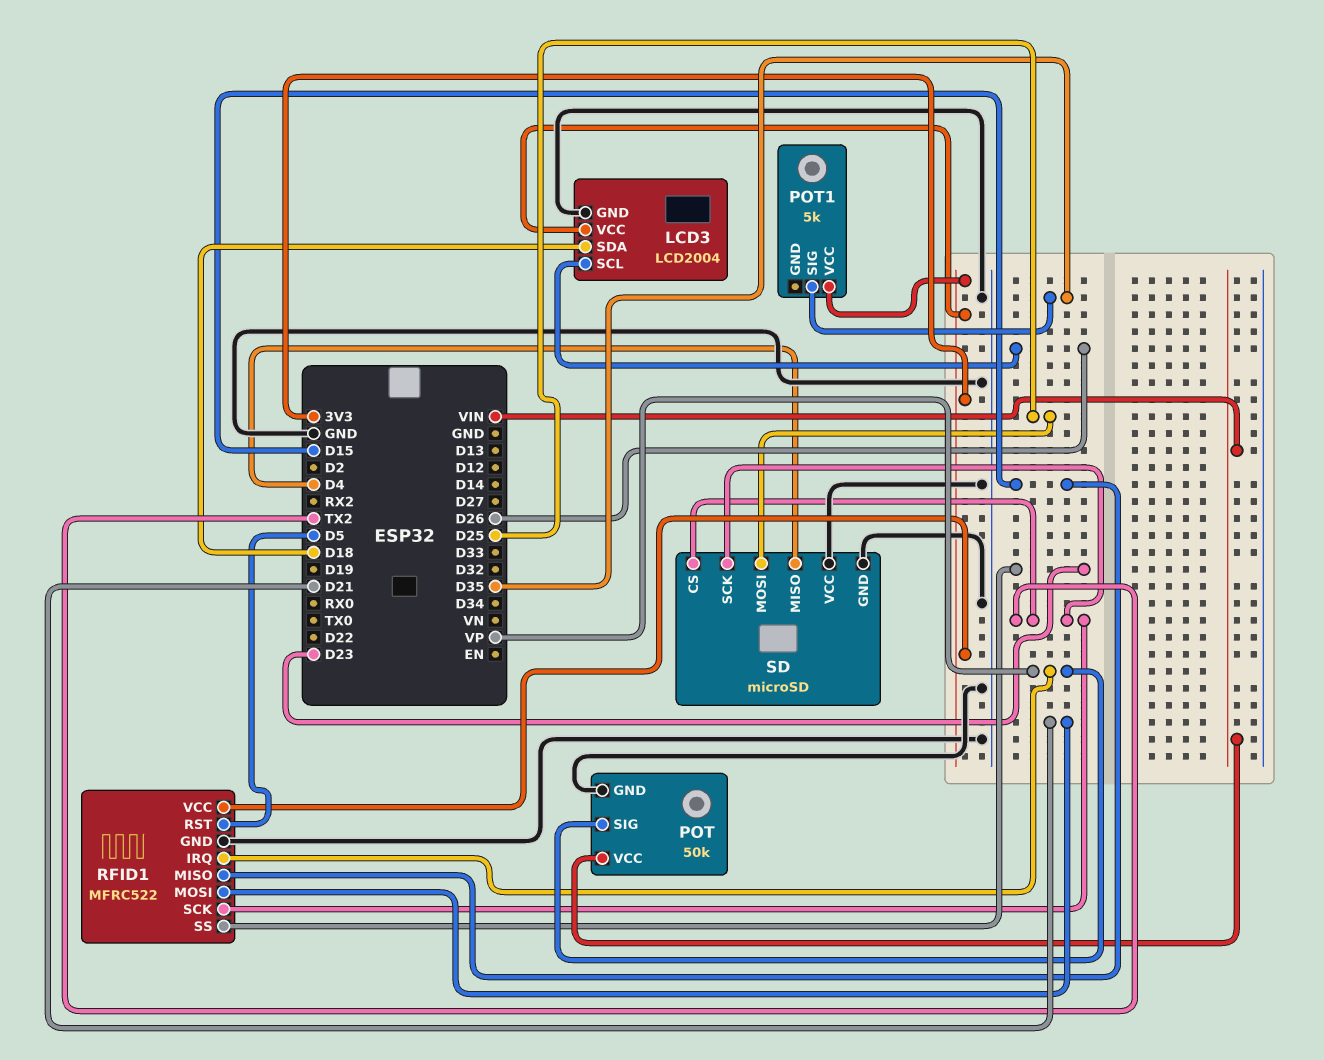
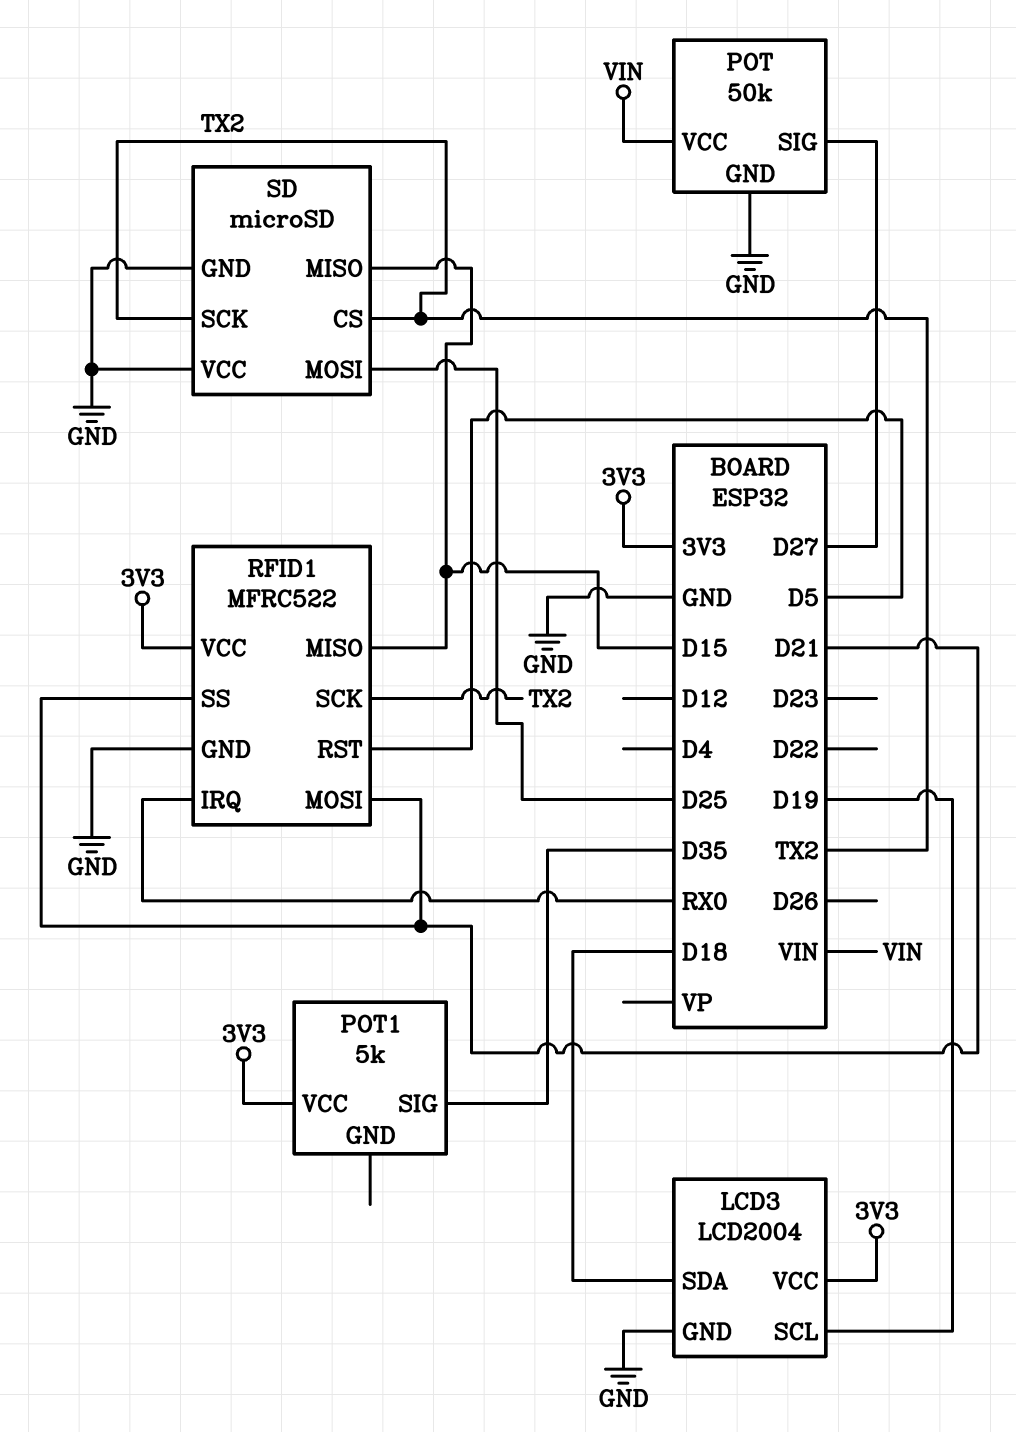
LCD3 pin SCL: D26 -> D19
POT pin SIG: VP -> D27
RFID1 pin IRQ: VP -> RX0
RFID1 pin SS: D23 -> D21
SD pin MISO: D4 -> D15

